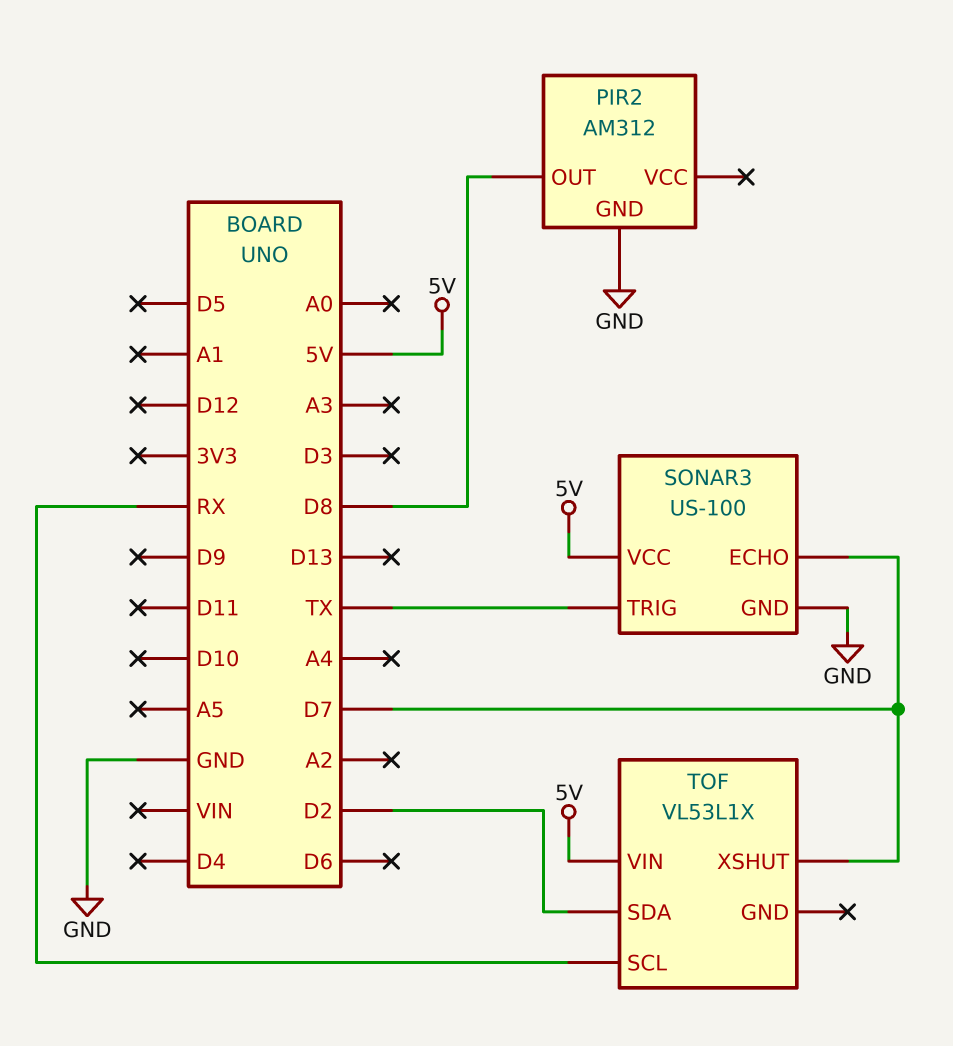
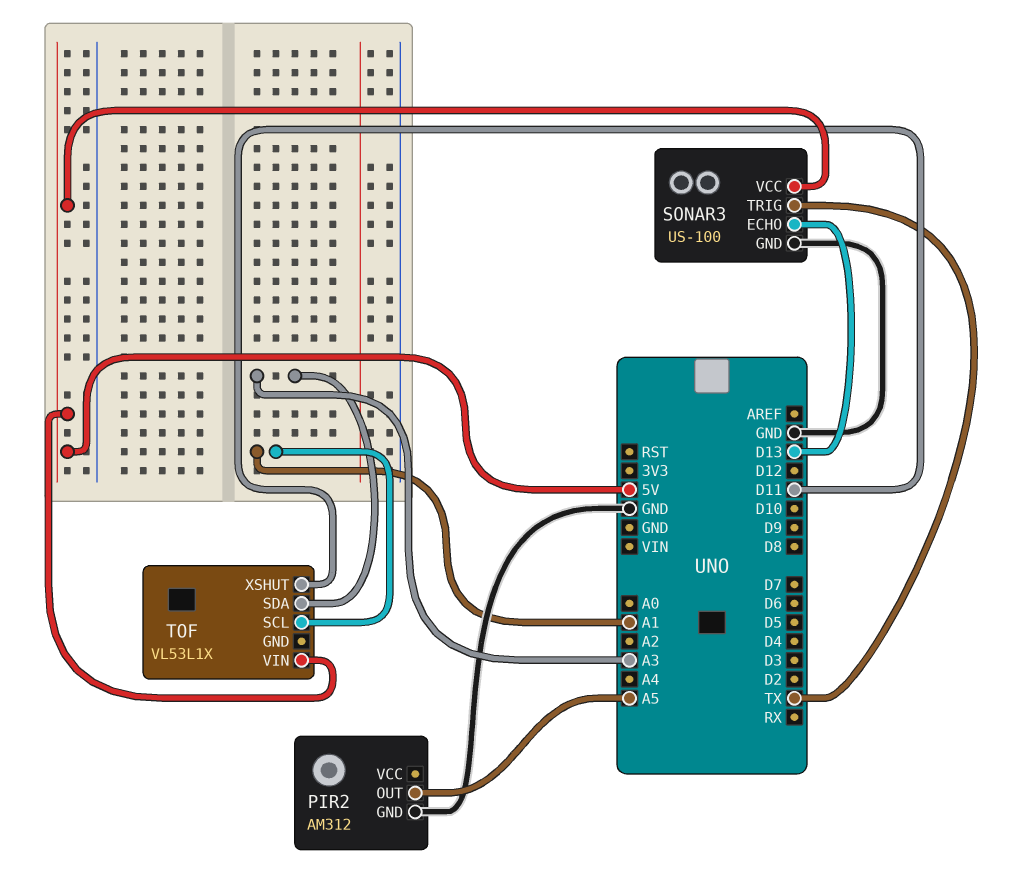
PIR2 pin OUT: D8 -> A5
SONAR3 pin ECHO: D7 -> D13
TOF pin SCL: RX -> A1
TOF pin SDA: D2 -> A3
TOF pin XSHUT: D7 -> D11

